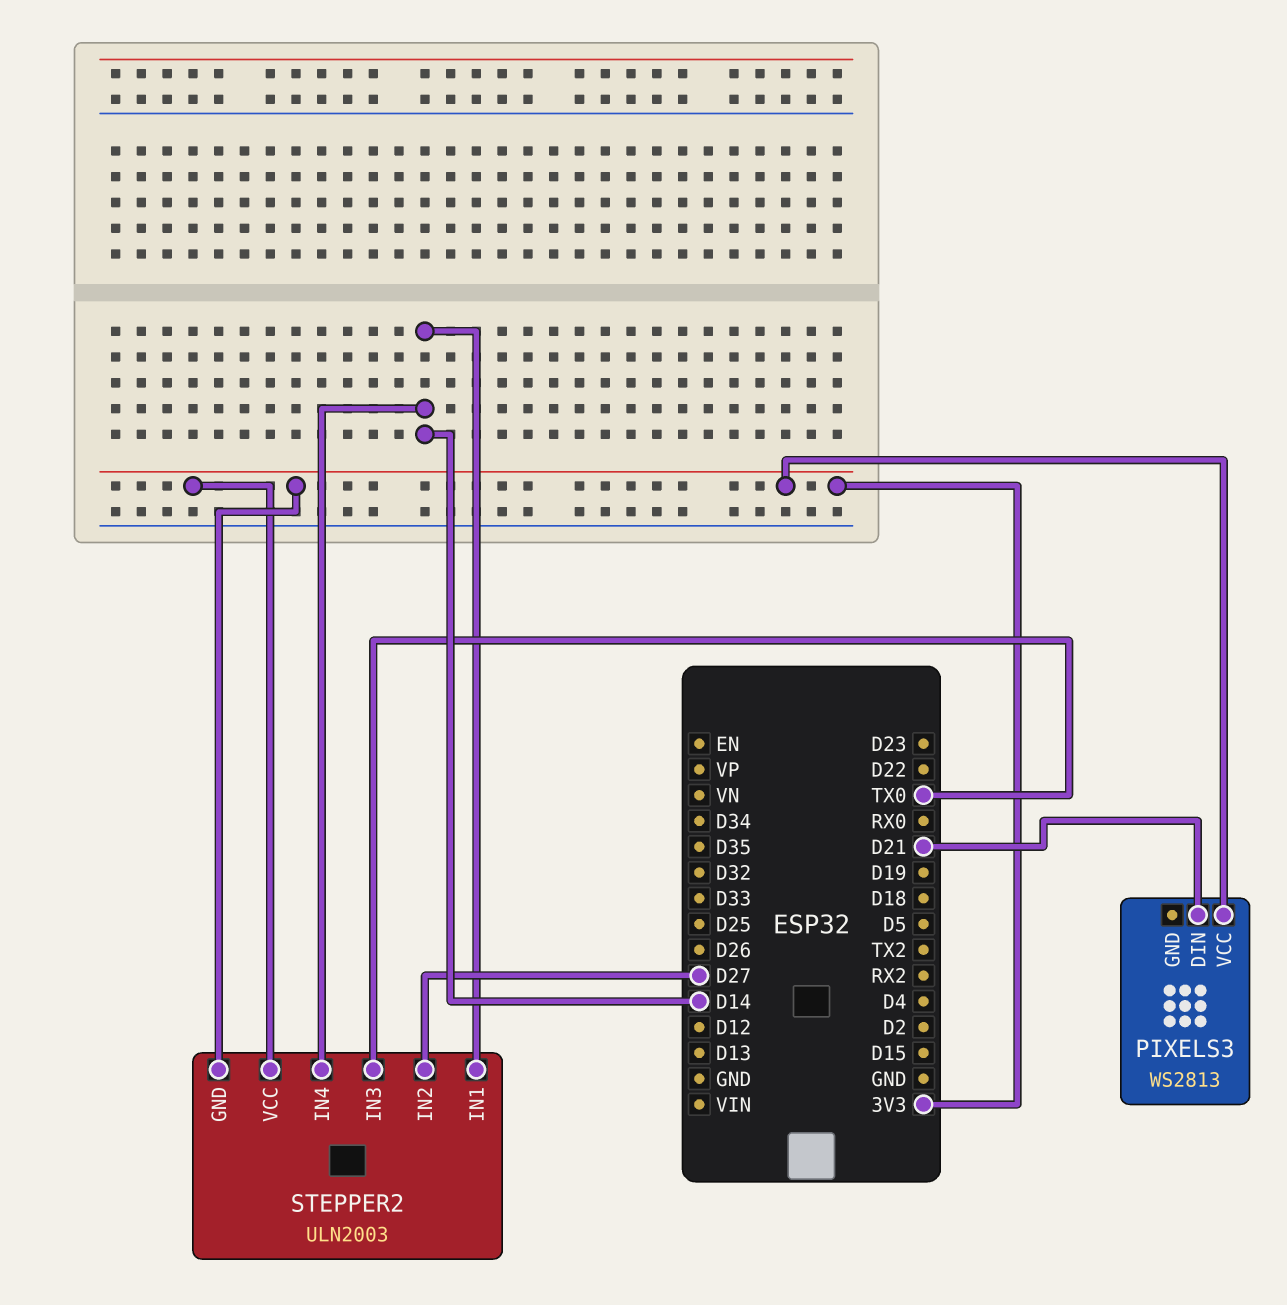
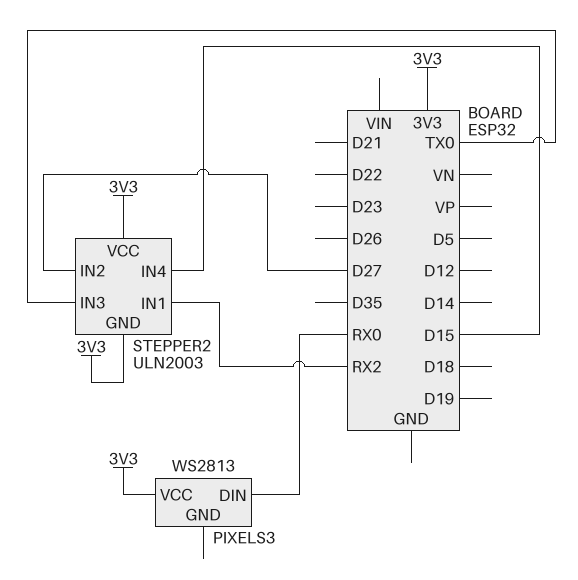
PIXELS3 pin DIN: D21 -> RX0
STEPPER2 pin IN1: D14 -> RX2
STEPPER2 pin IN4: D14 -> D15

